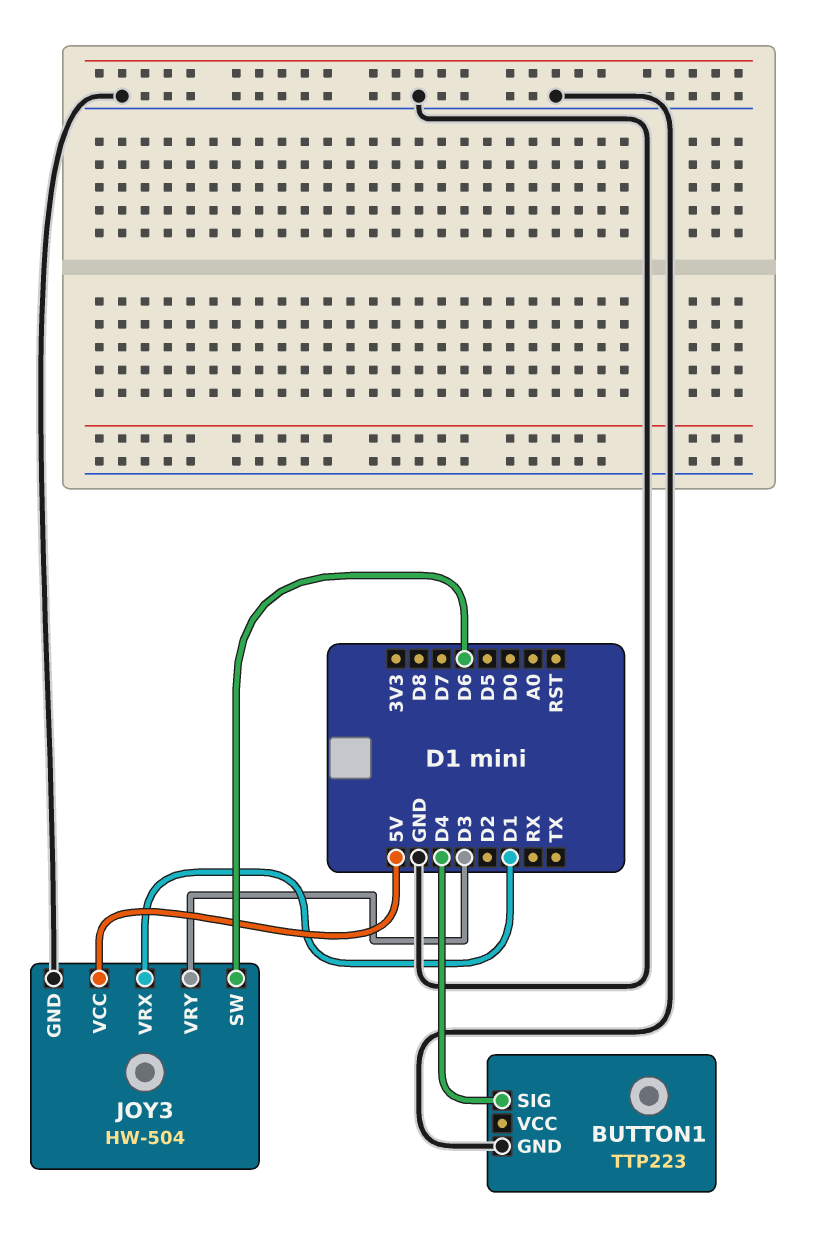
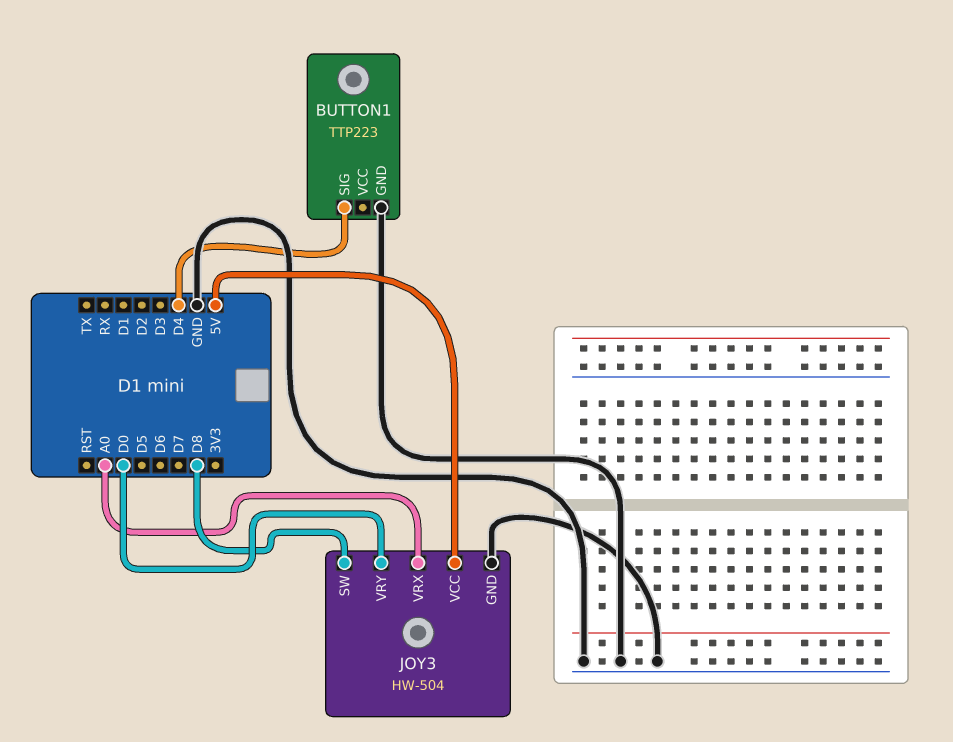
JOY3 pin SW: D6 -> D8
JOY3 pin VRX: D1 -> A0
JOY3 pin VRY: D3 -> D0

